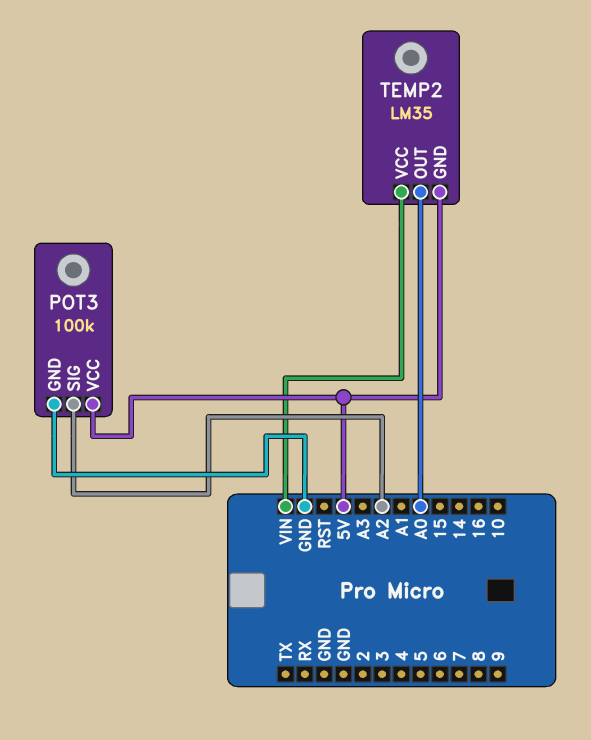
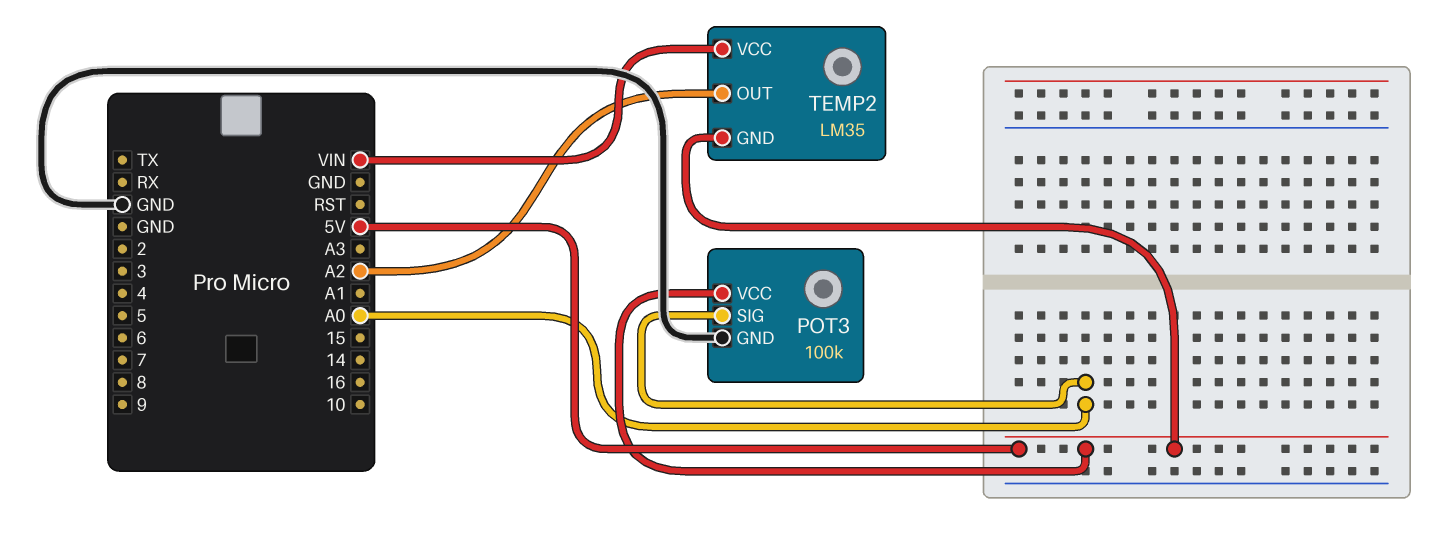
POT3 pin SIG: A2 -> A0
TEMP2 pin OUT: A0 -> A2

